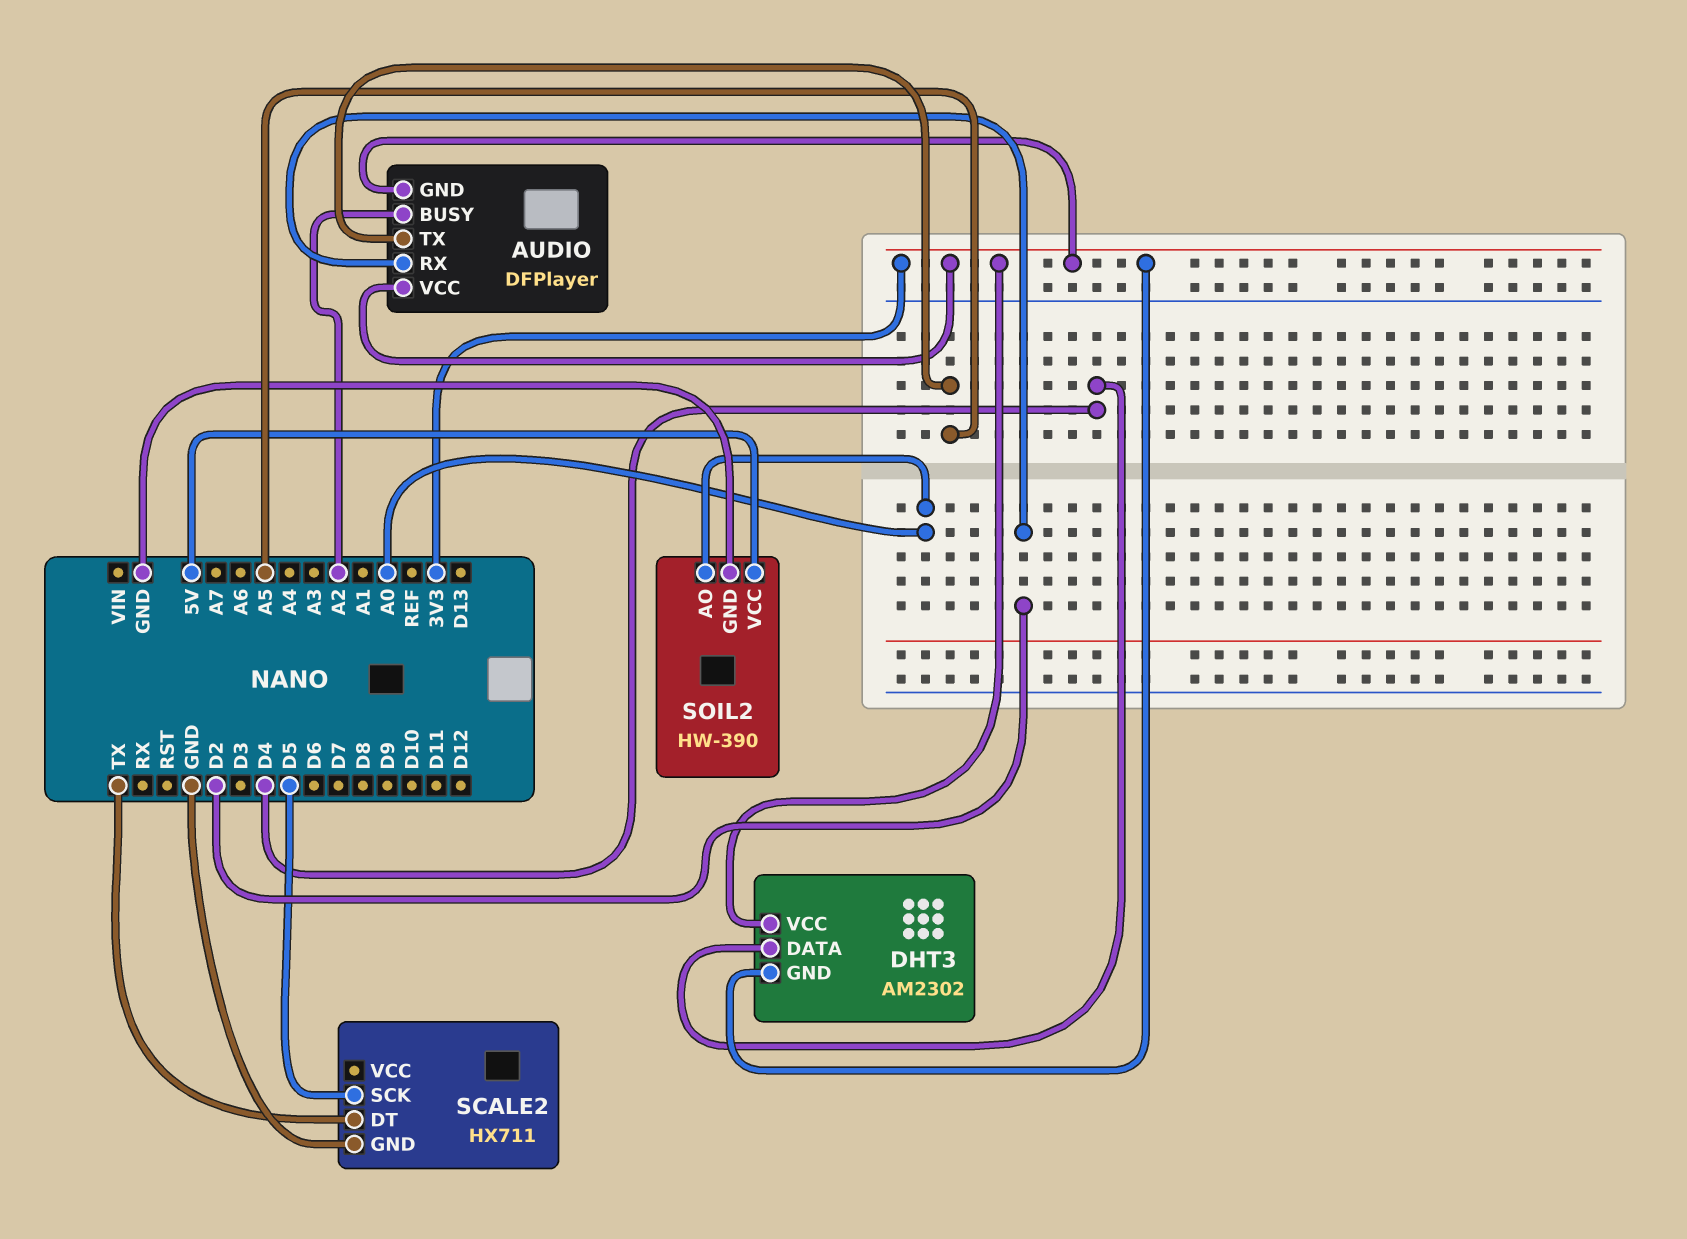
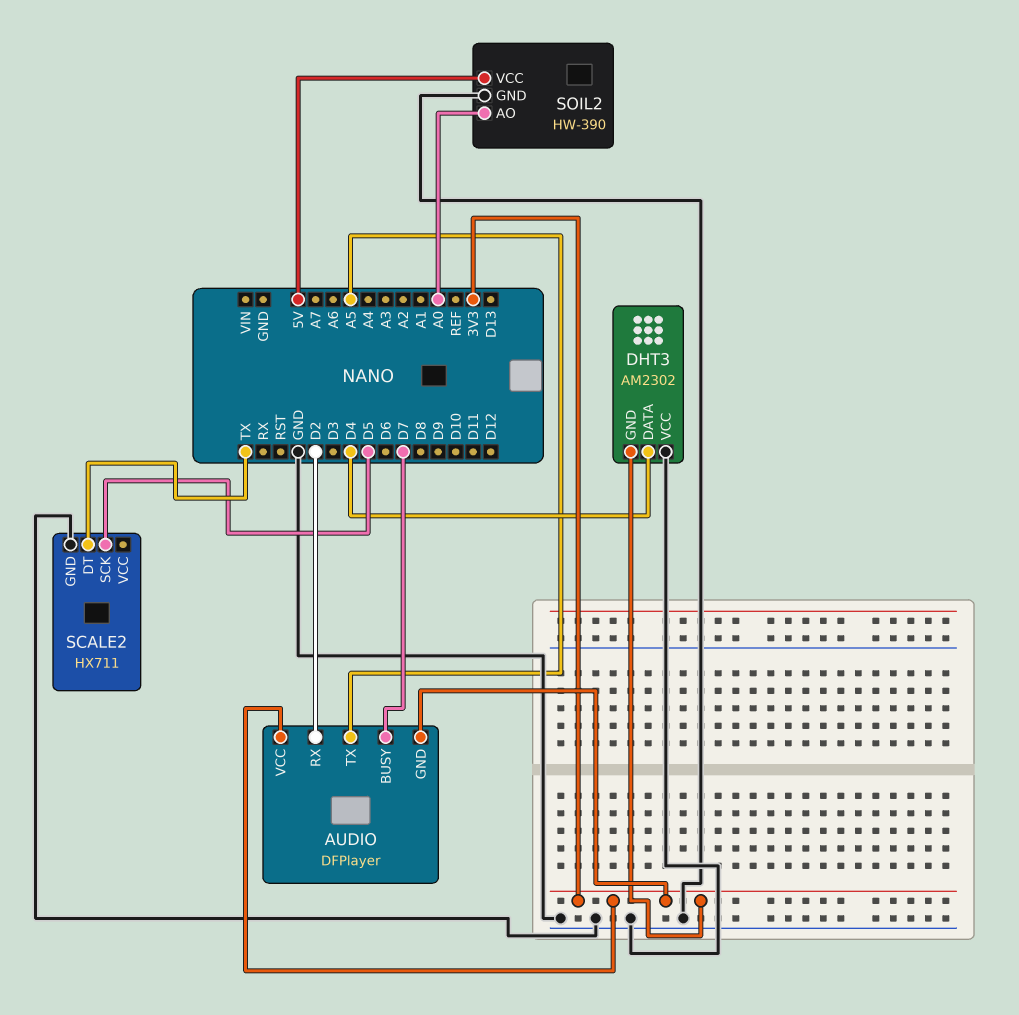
AUDIO pin BUSY: A2 -> D7
DHT3 pin VCC: 3V3 -> GND

